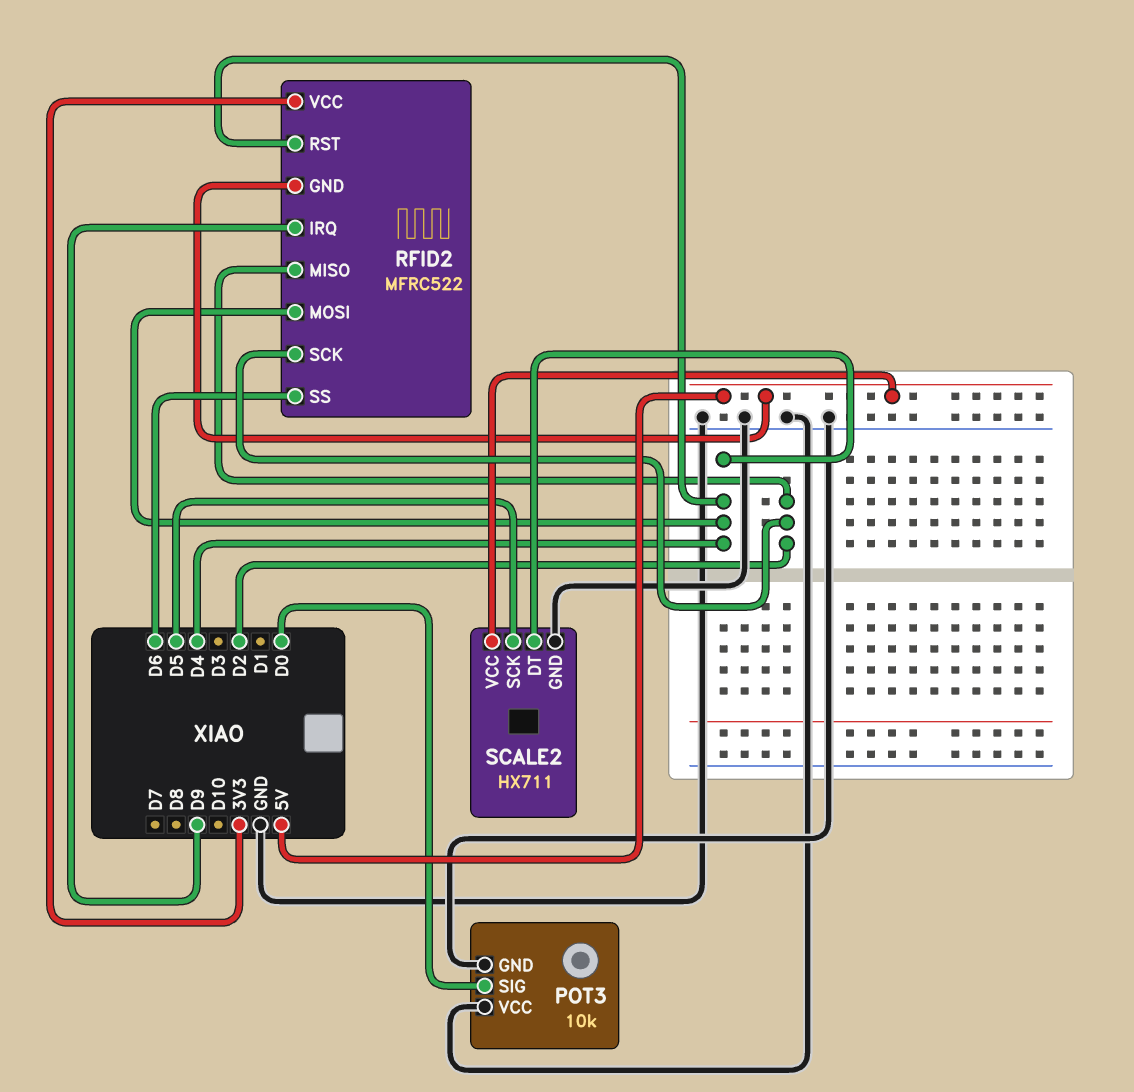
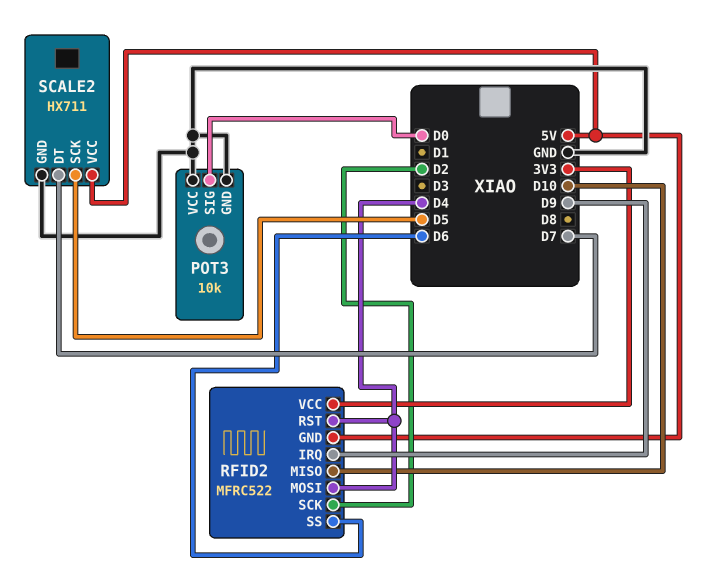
RFID2 pin MISO: D2 -> D10
SCALE2 pin DT: D4 -> D7

